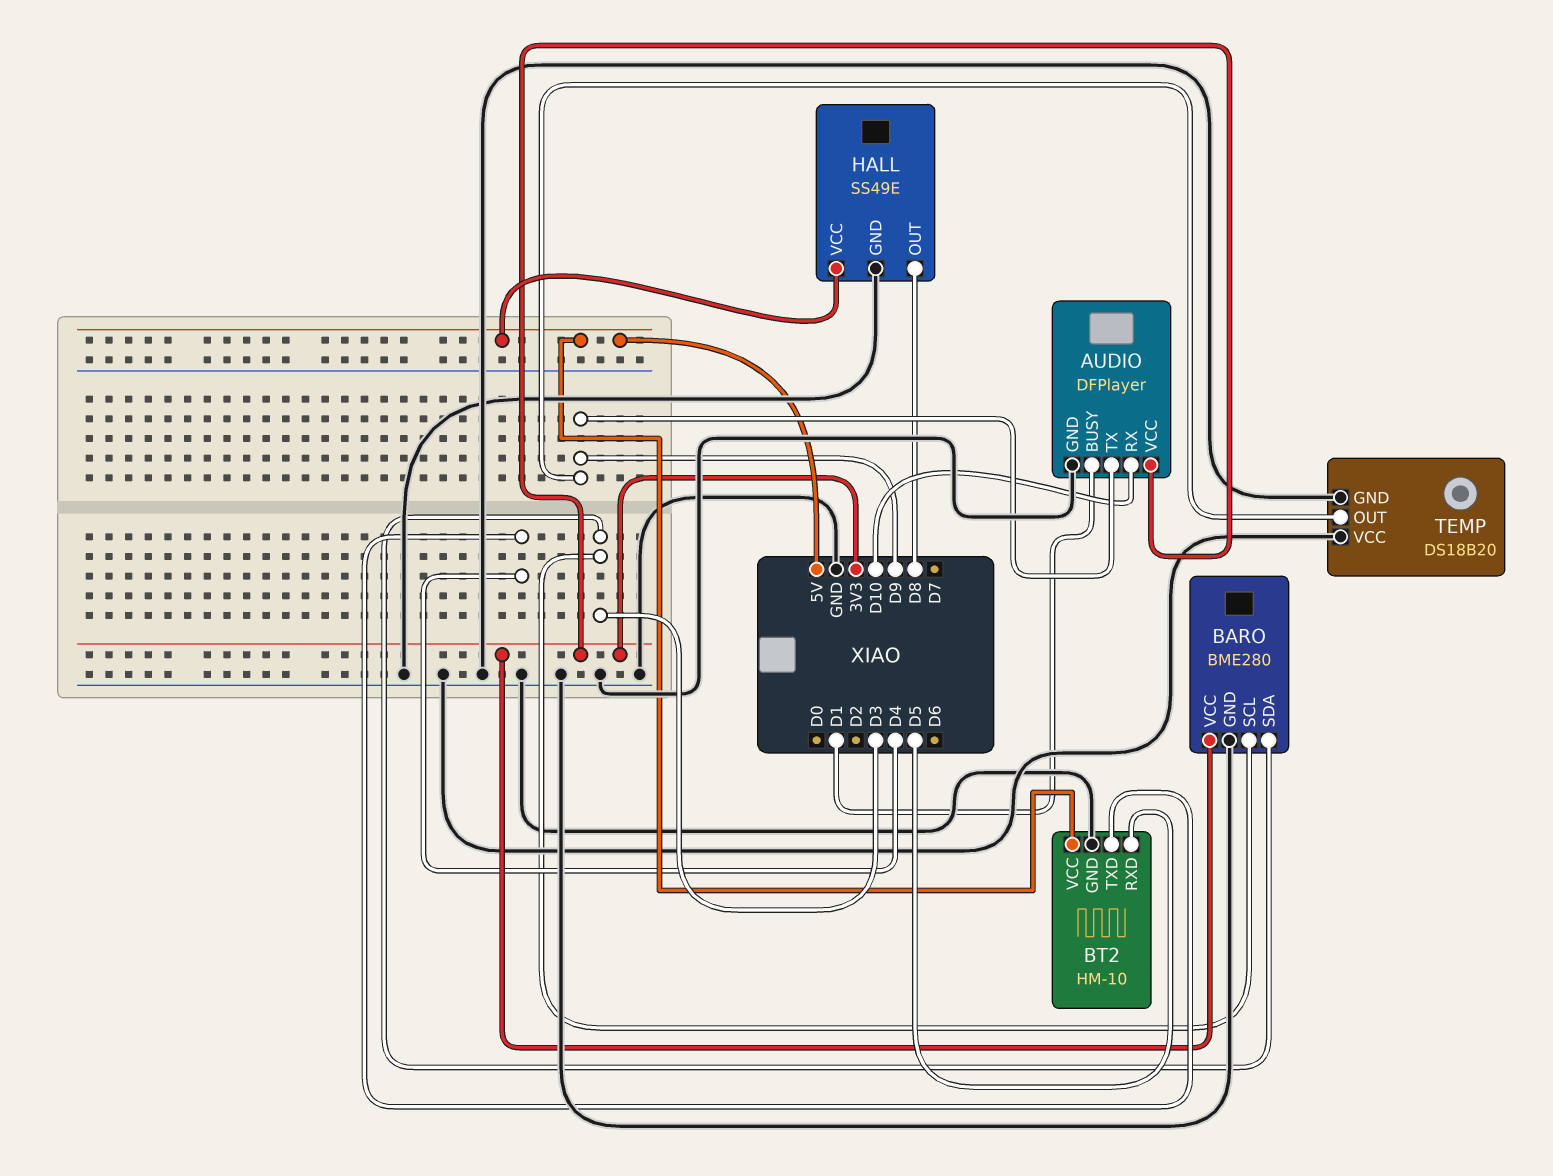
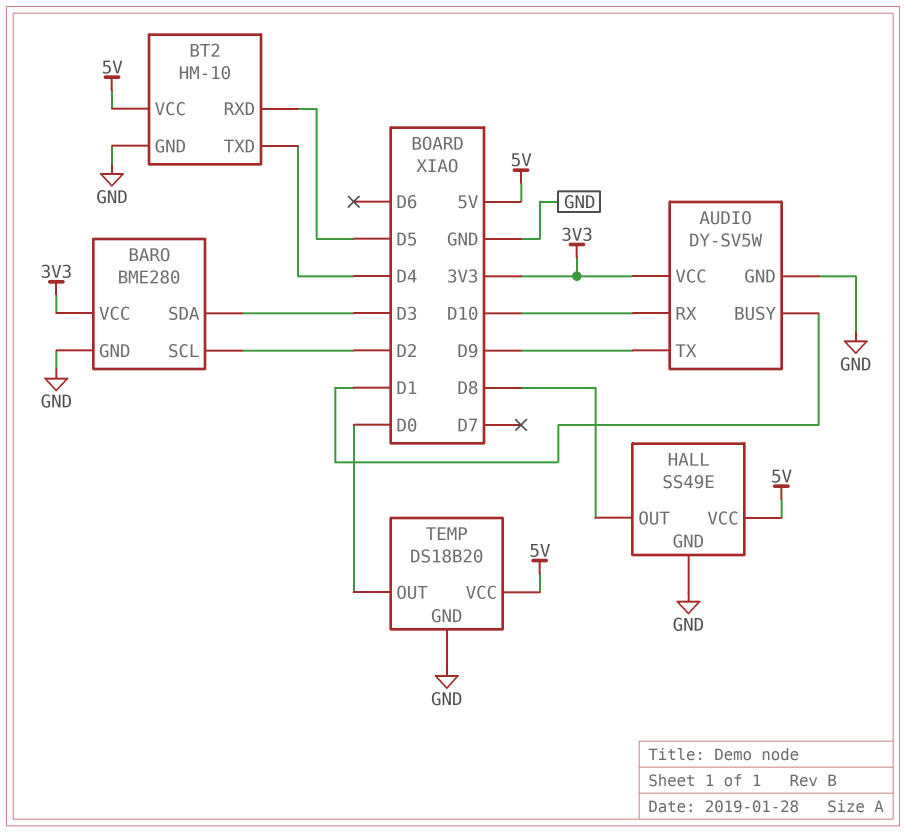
AUDIO: DFPlayer -> DY-SV5W
BARO pin SCL: D3 -> D2
TEMP pin OUT: D9 -> D0
TEMP pin VCC: GND -> 5V

